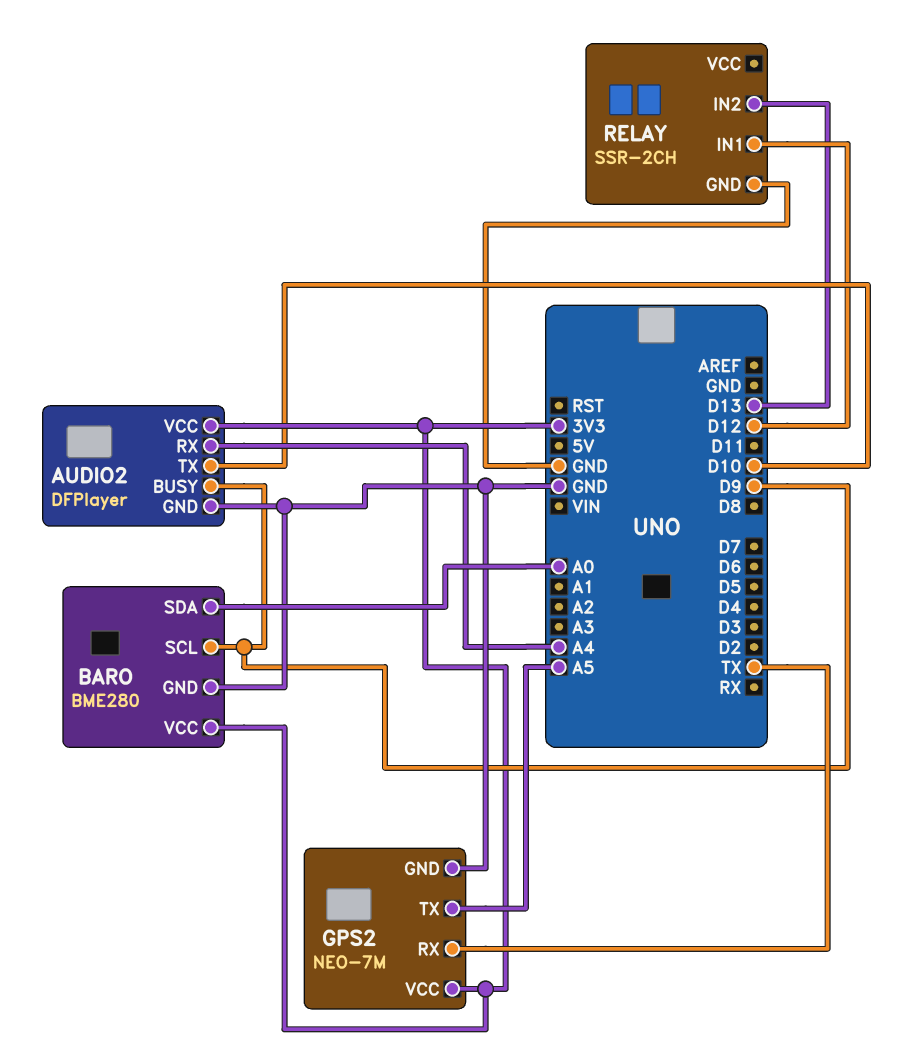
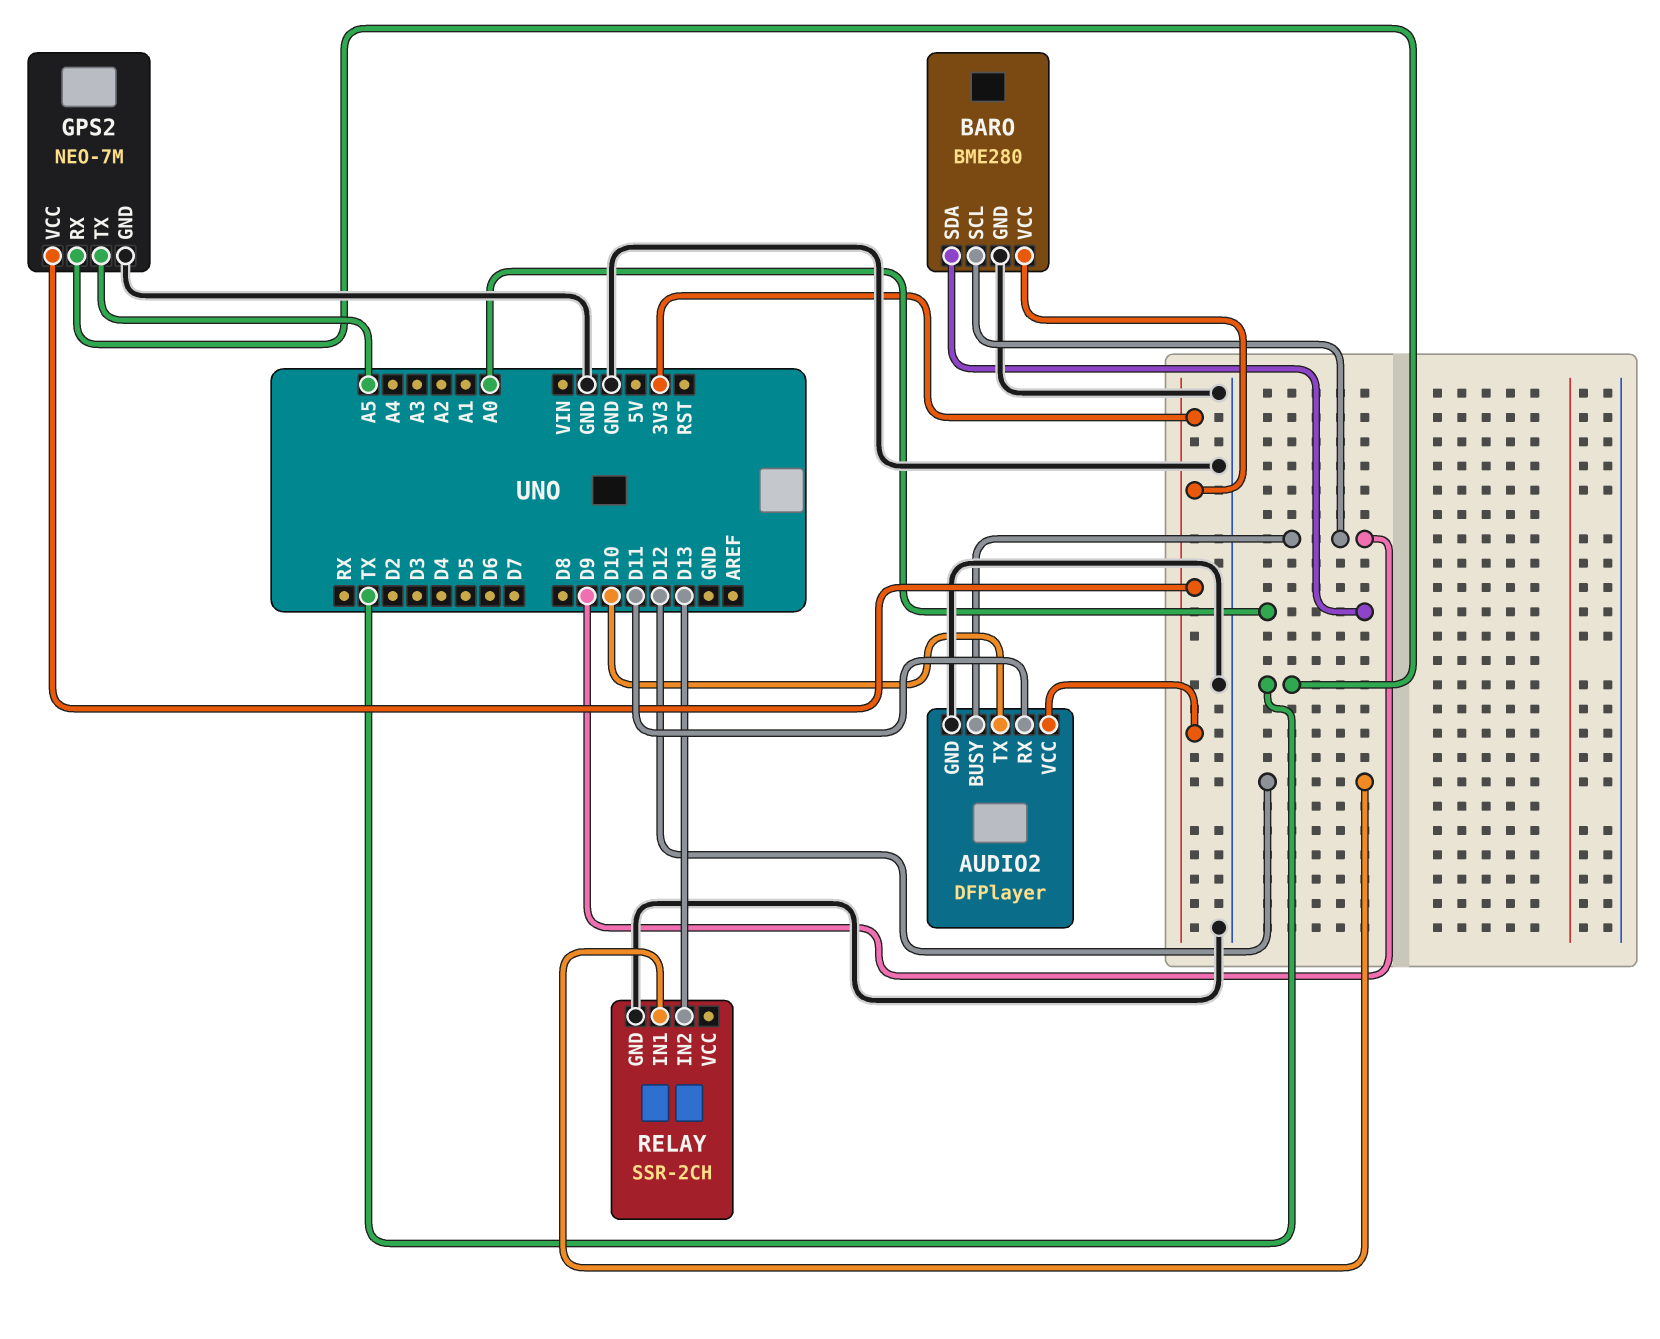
AUDIO2 pin RX: A4 -> D11

